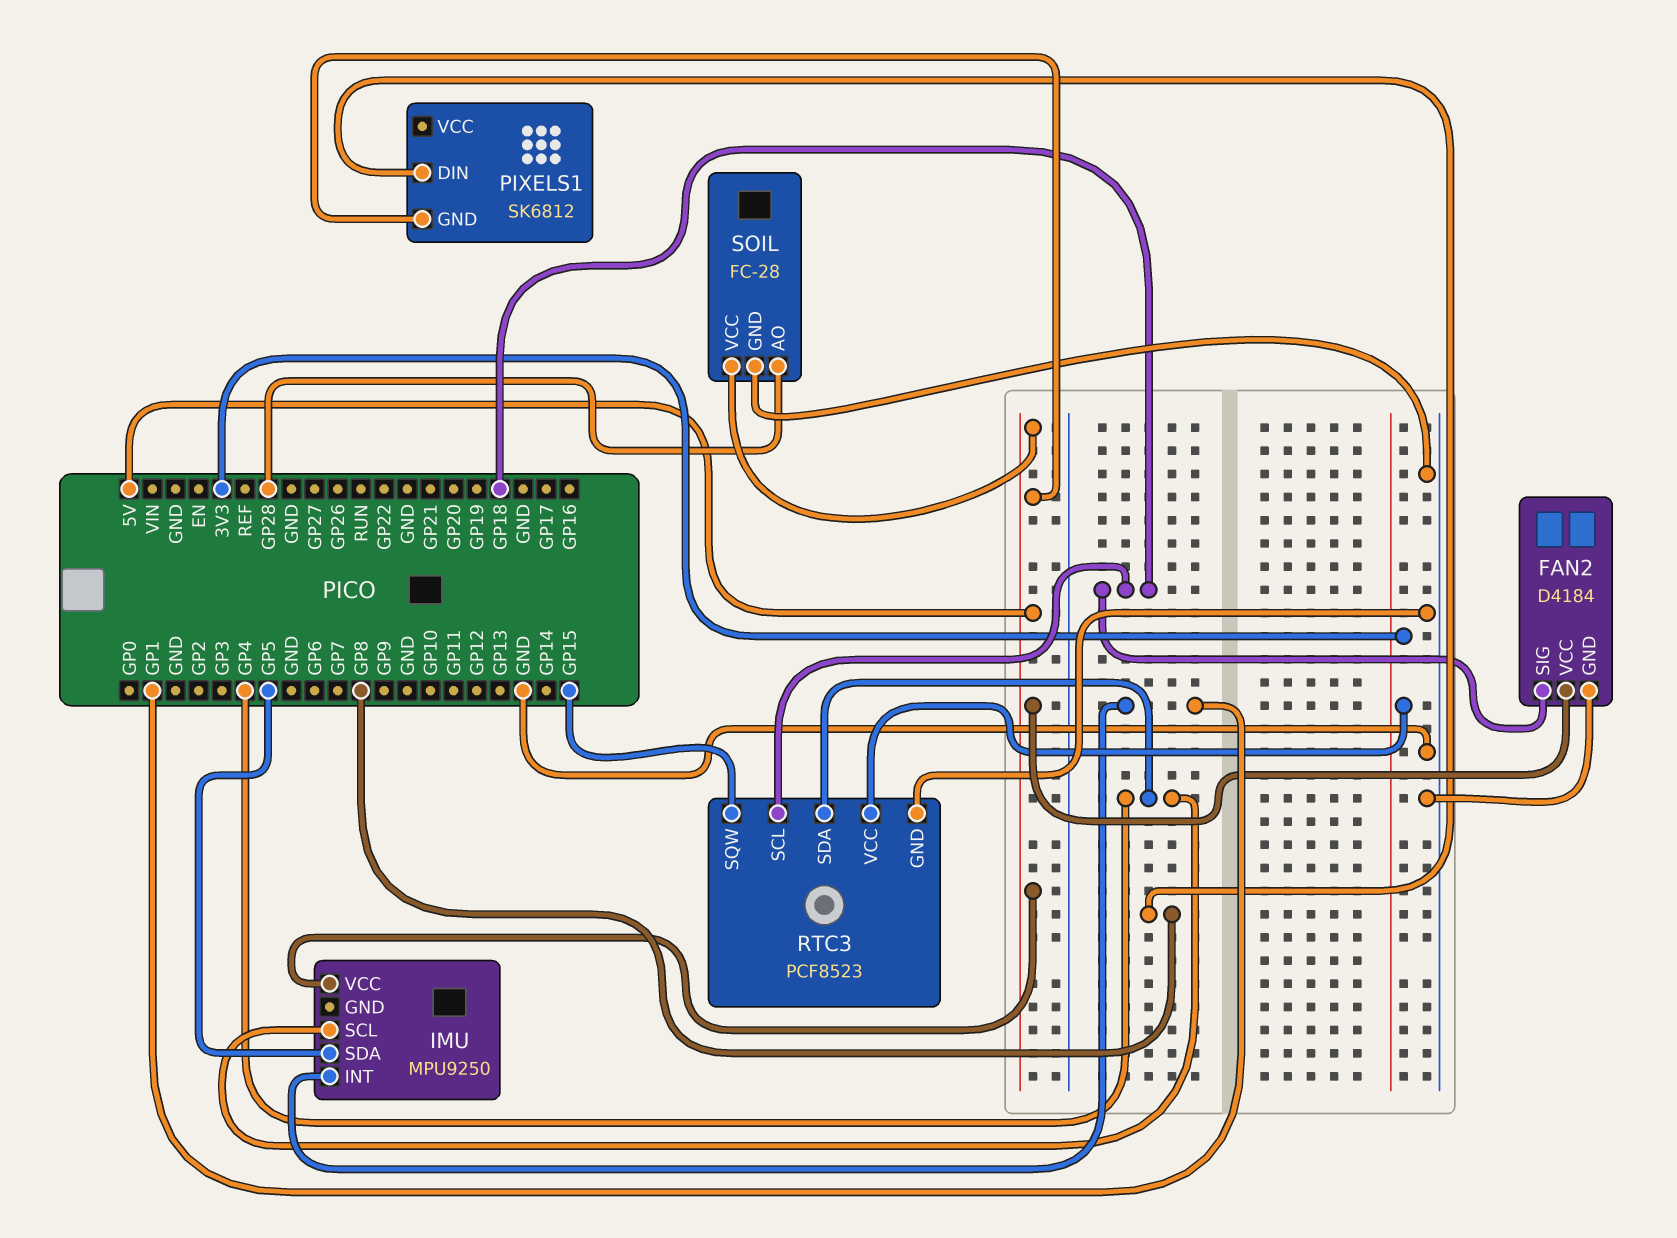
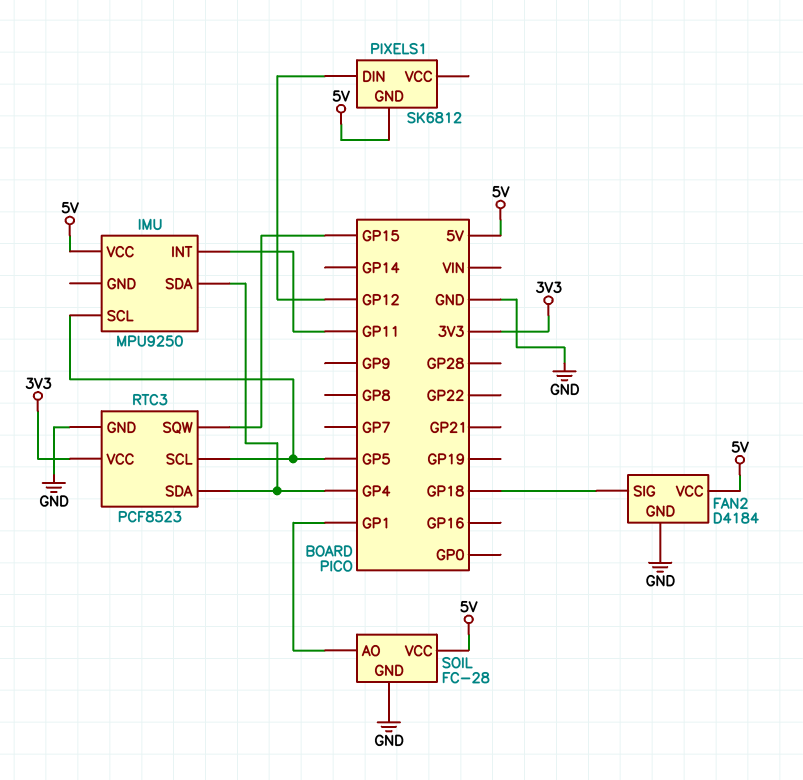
IMU pin INT: GP1 -> GP11
IMU pin SCL: GP4 -> GP5
IMU pin SDA: GP5 -> GP4
PIXELS1 pin DIN: GP8 -> GP12
RTC3 pin SCL: GP18 -> GP5
SOIL pin AO: GP28 -> GP1

